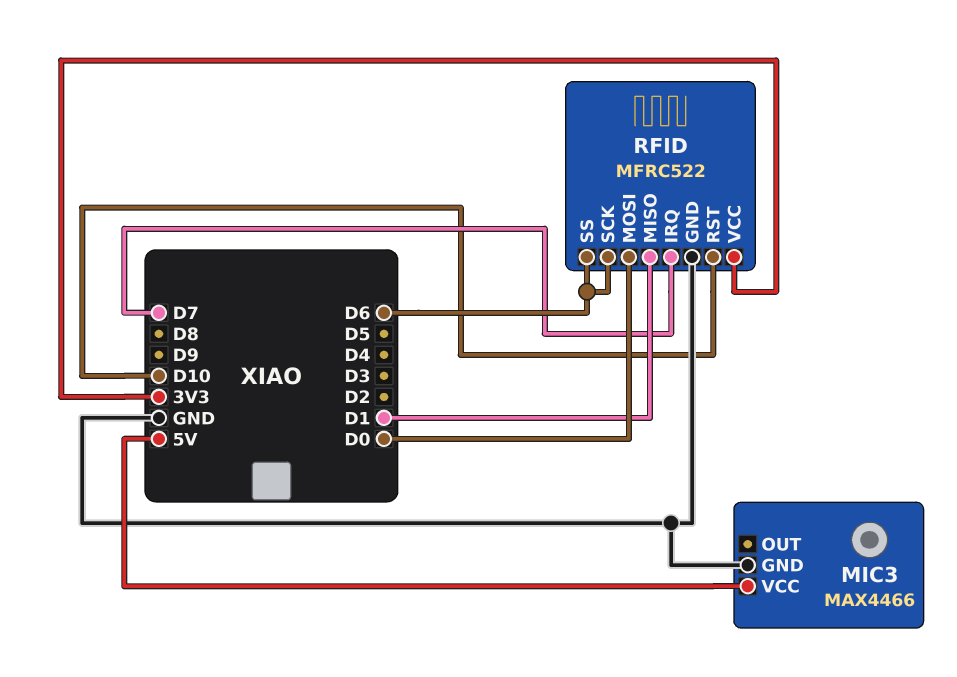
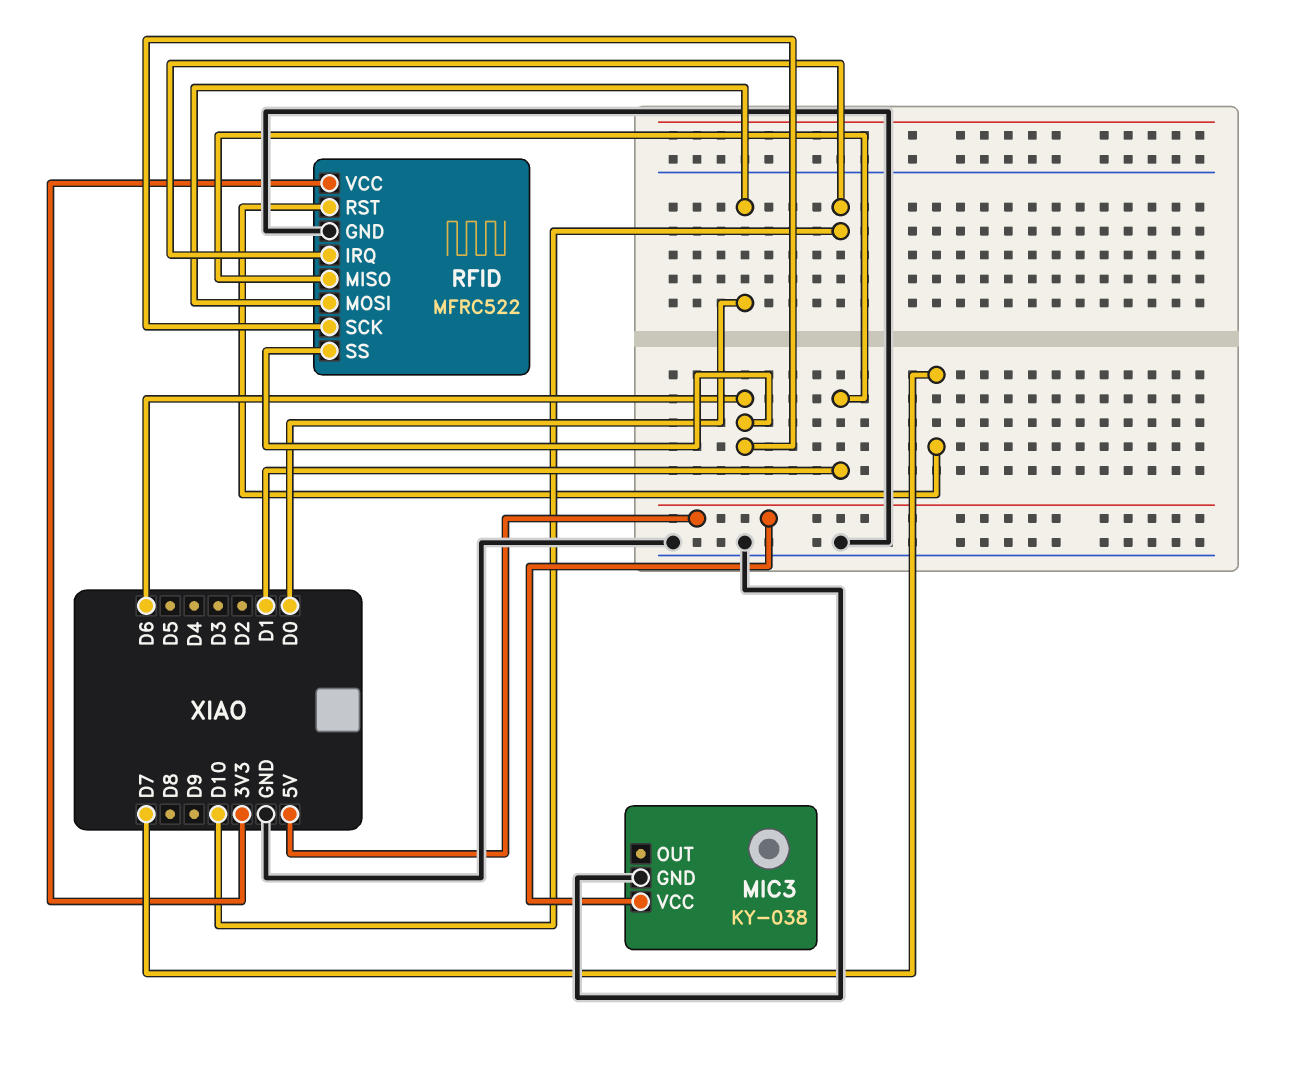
MIC3: MAX4466 -> KY-038
RFID pin IRQ: D7 -> D10
RFID pin RST: D10 -> D7

